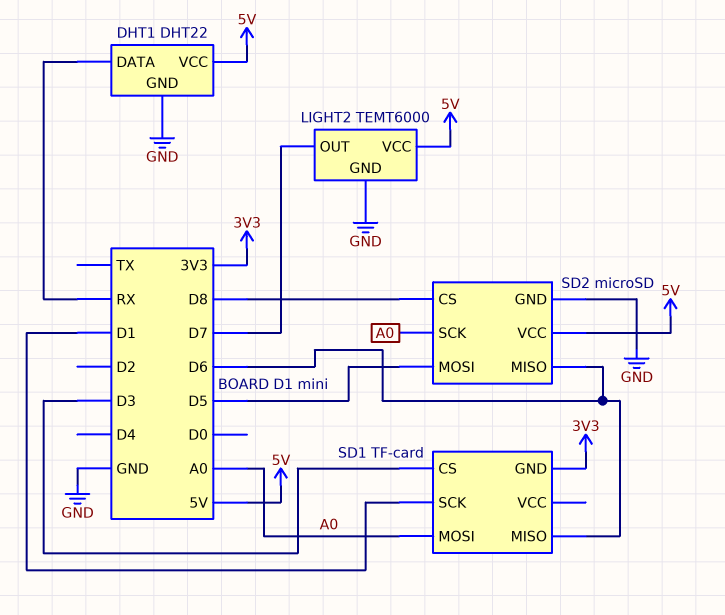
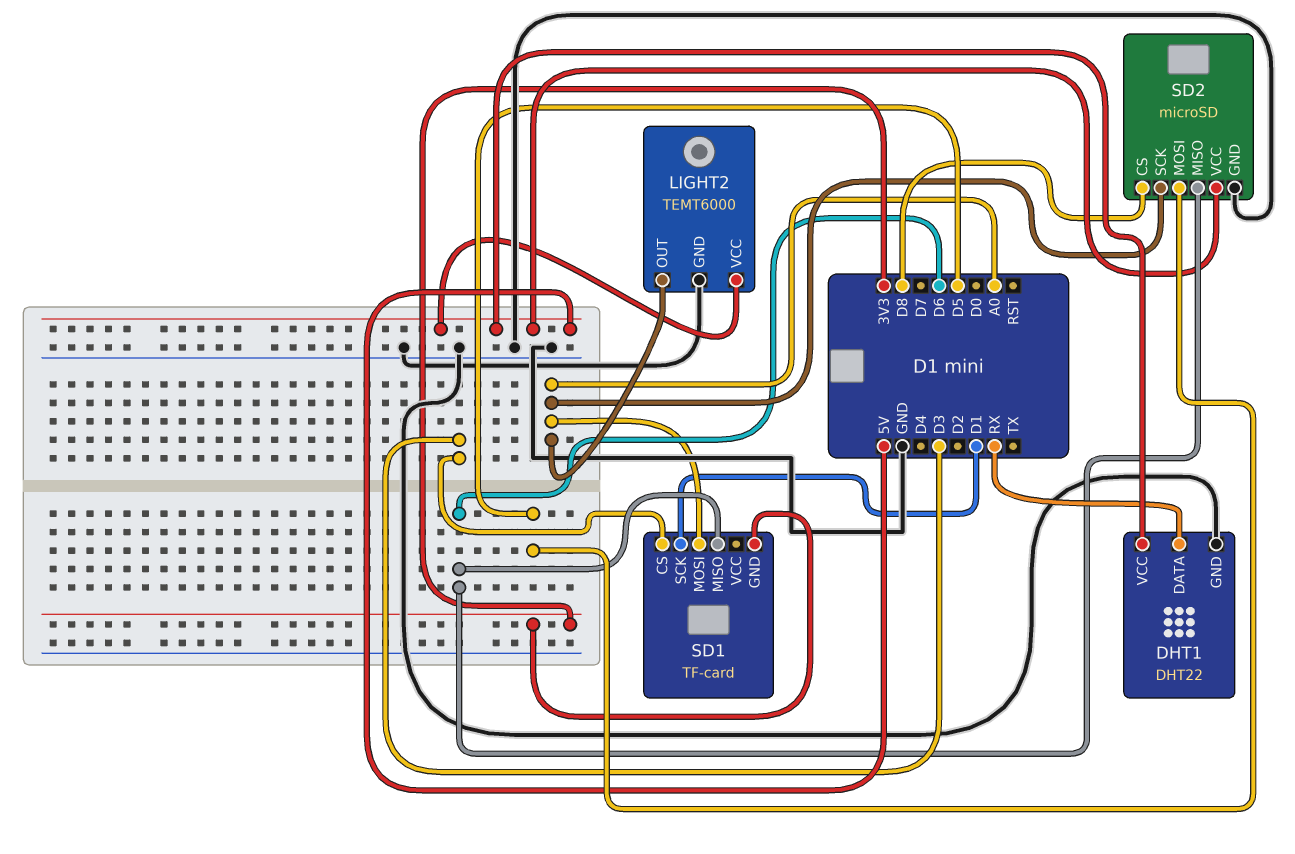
LIGHT2 pin OUT: D7 -> A0

